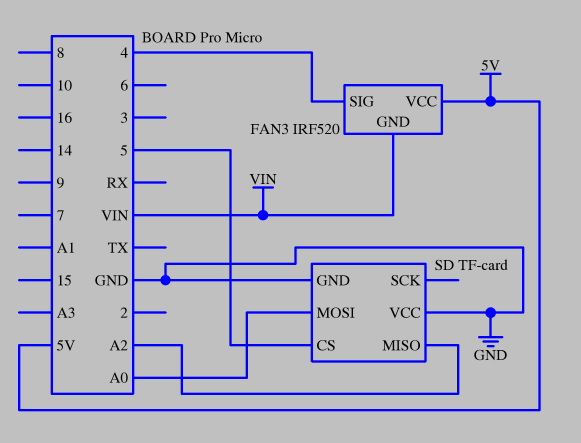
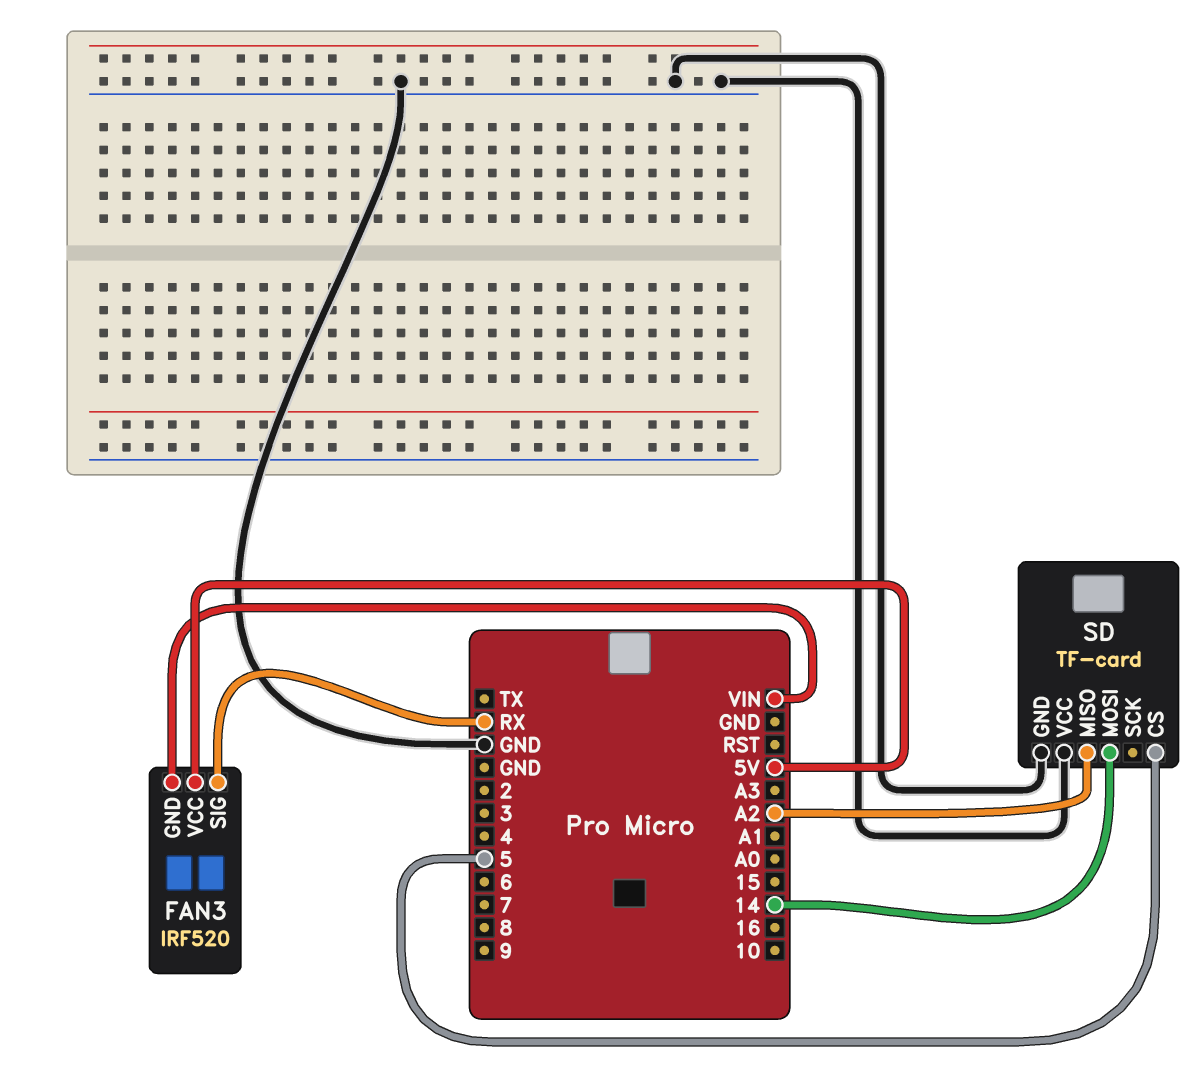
FAN3 pin SIG: 4 -> RX
SD pin MOSI: A0 -> 14

